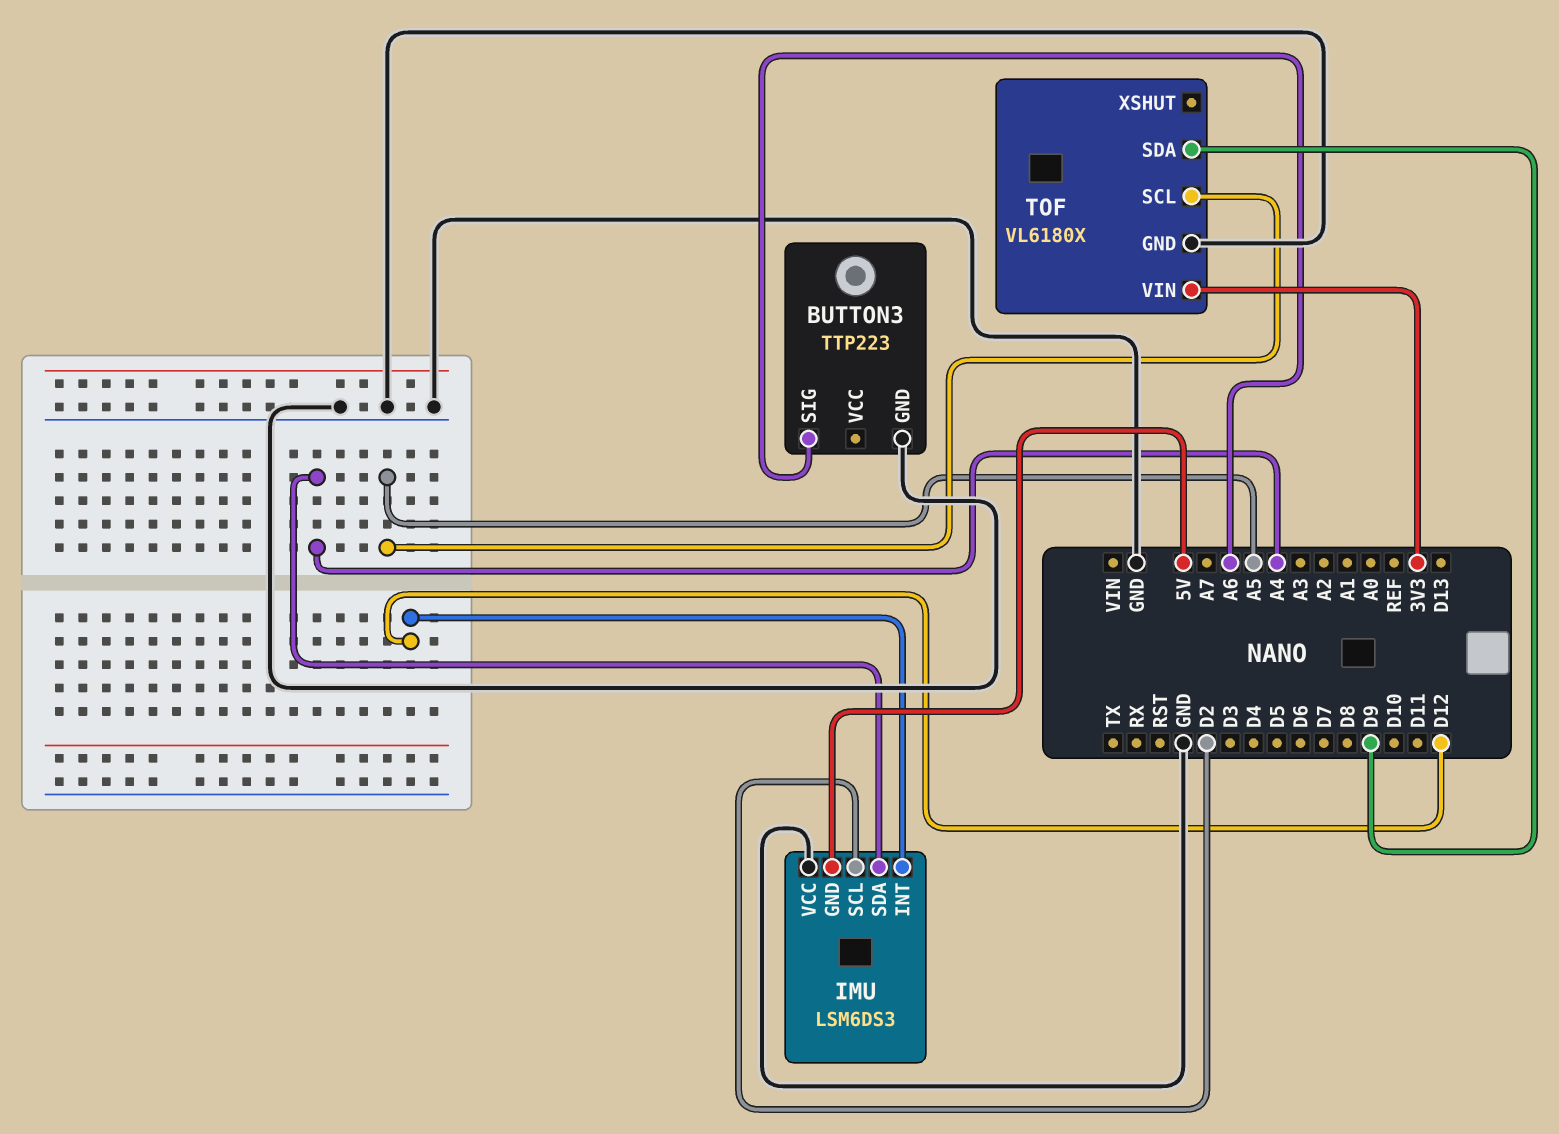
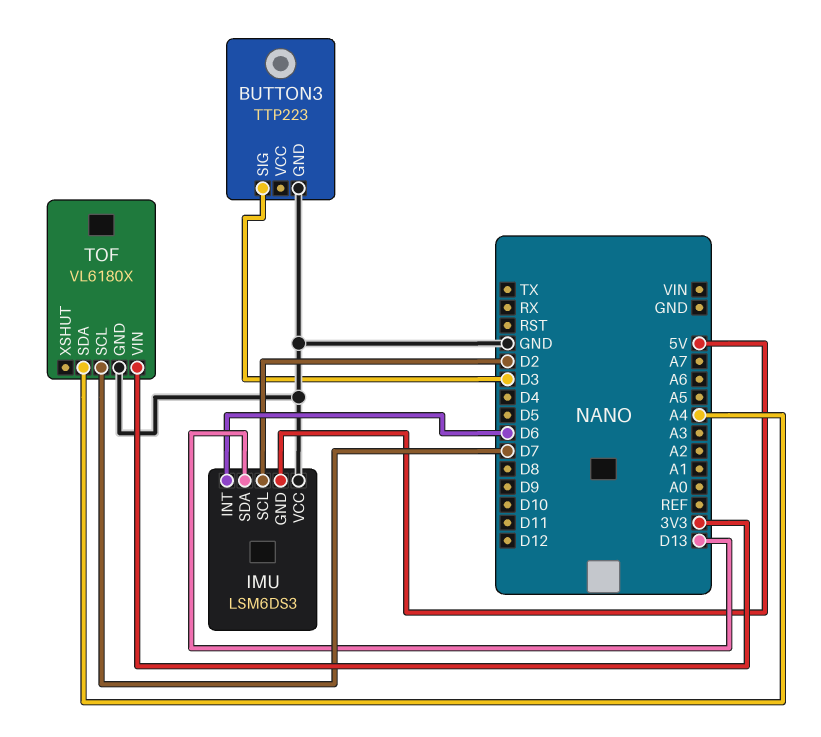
BUTTON3 pin SIG: A6 -> D3
IMU pin INT: D12 -> D6
IMU pin SDA: A4 -> D13
TOF pin SCL: A5 -> D7
TOF pin SDA: D9 -> A4

